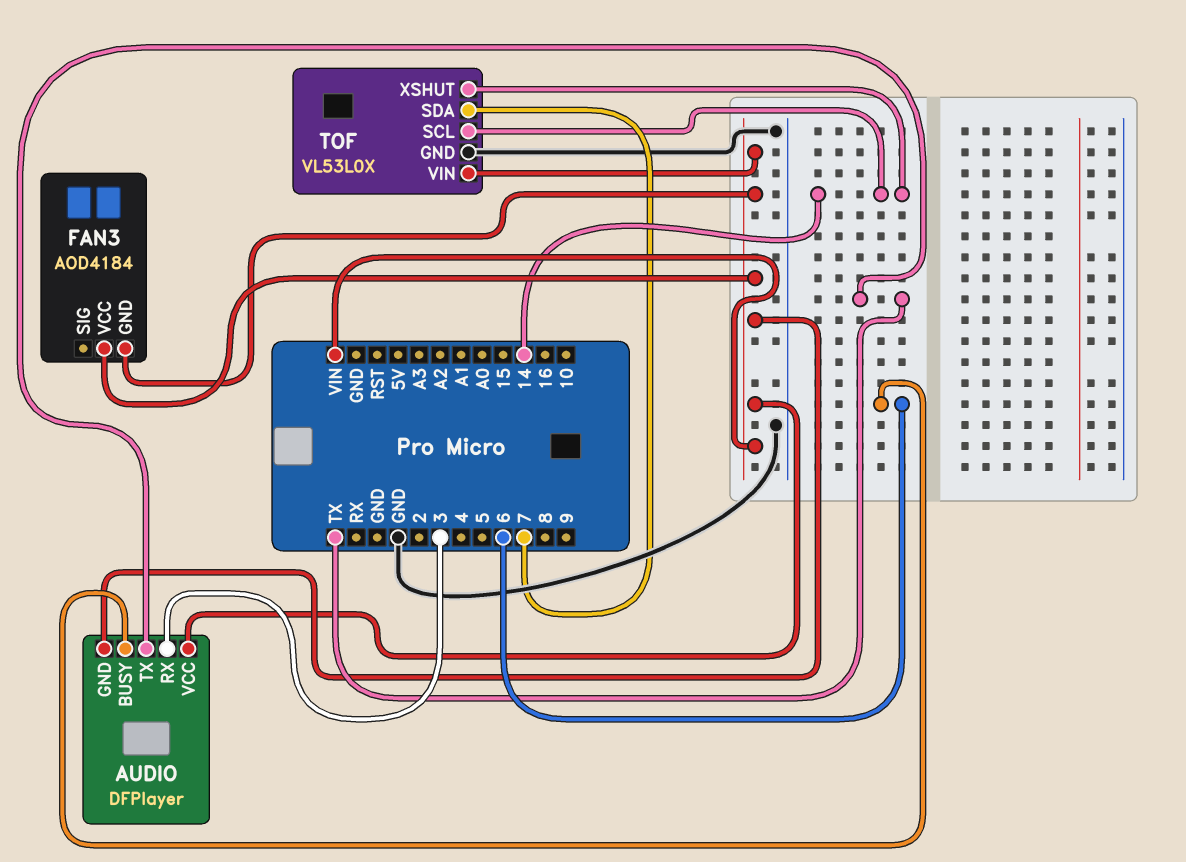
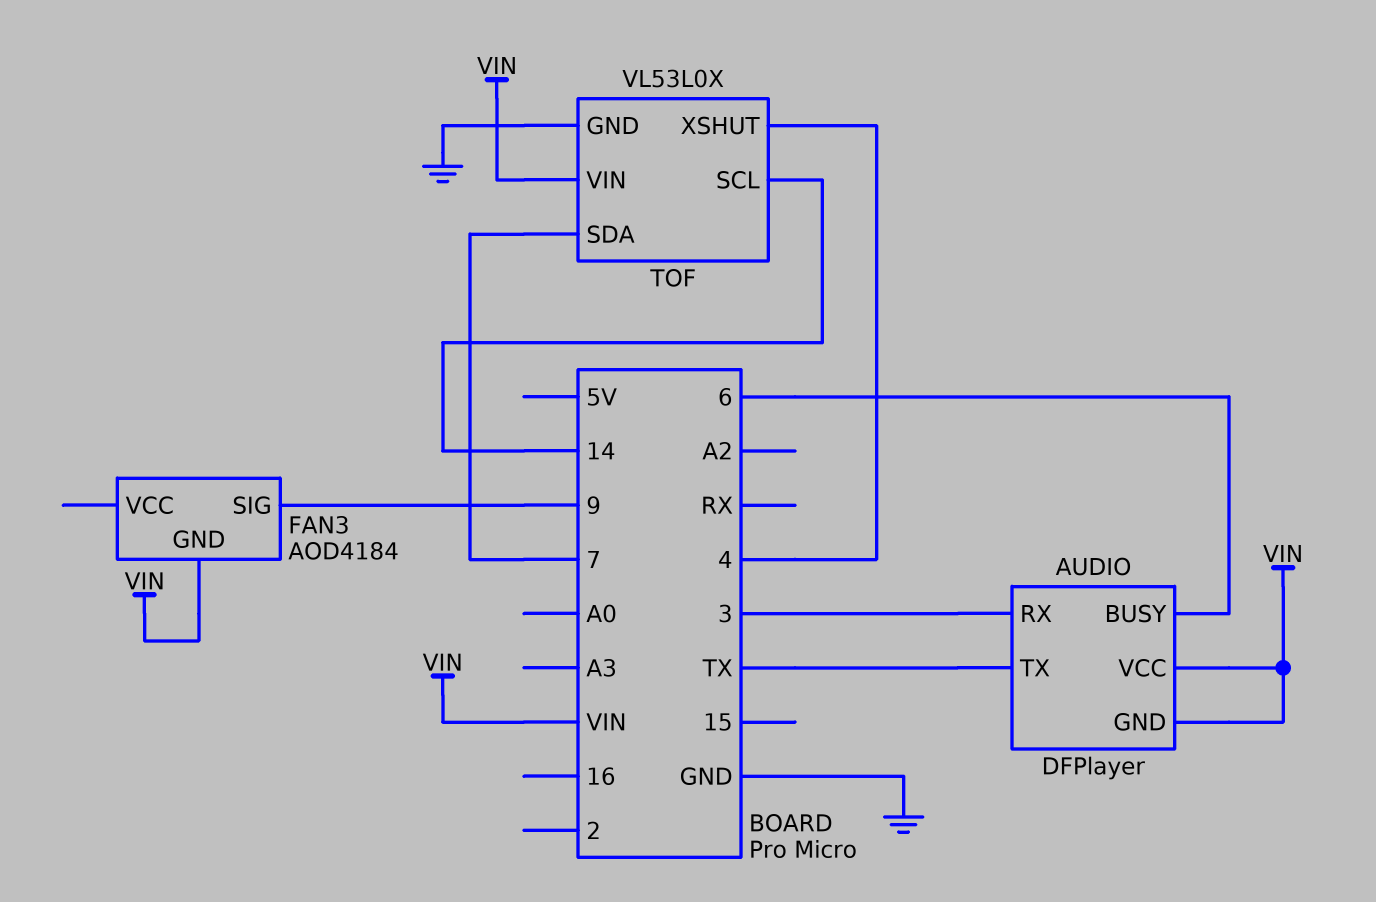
FAN3 pin SIG: none -> 9
FAN3 pin VCC: VIN -> none
TOF pin XSHUT: 14 -> 4

